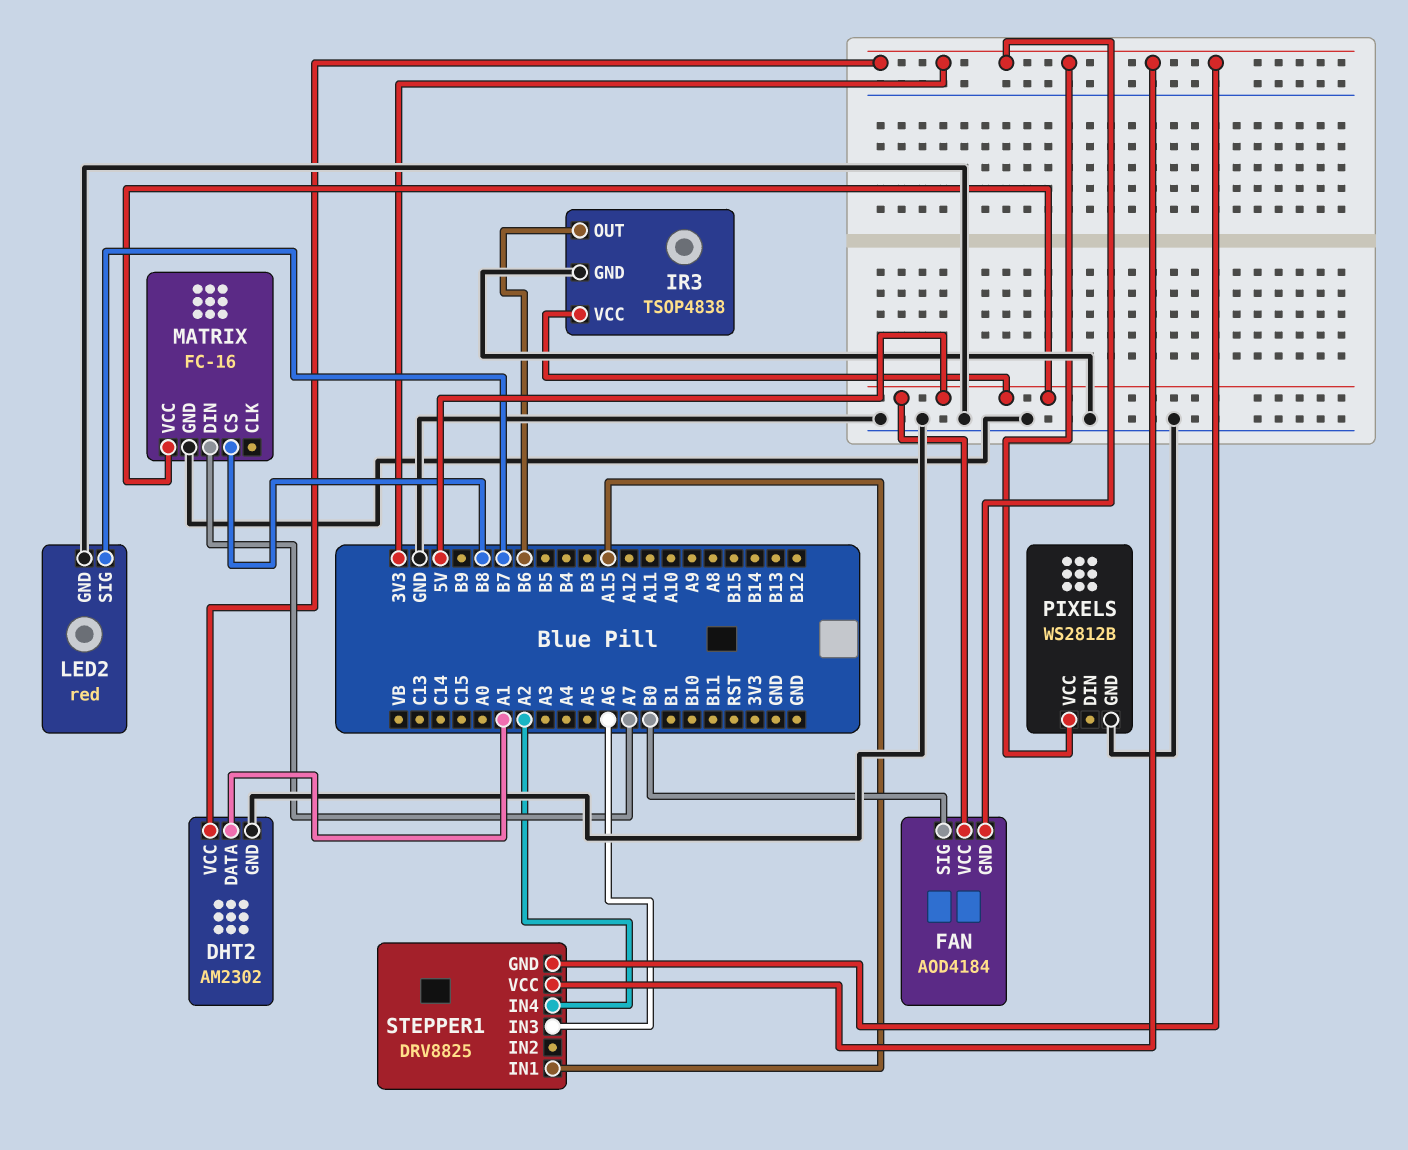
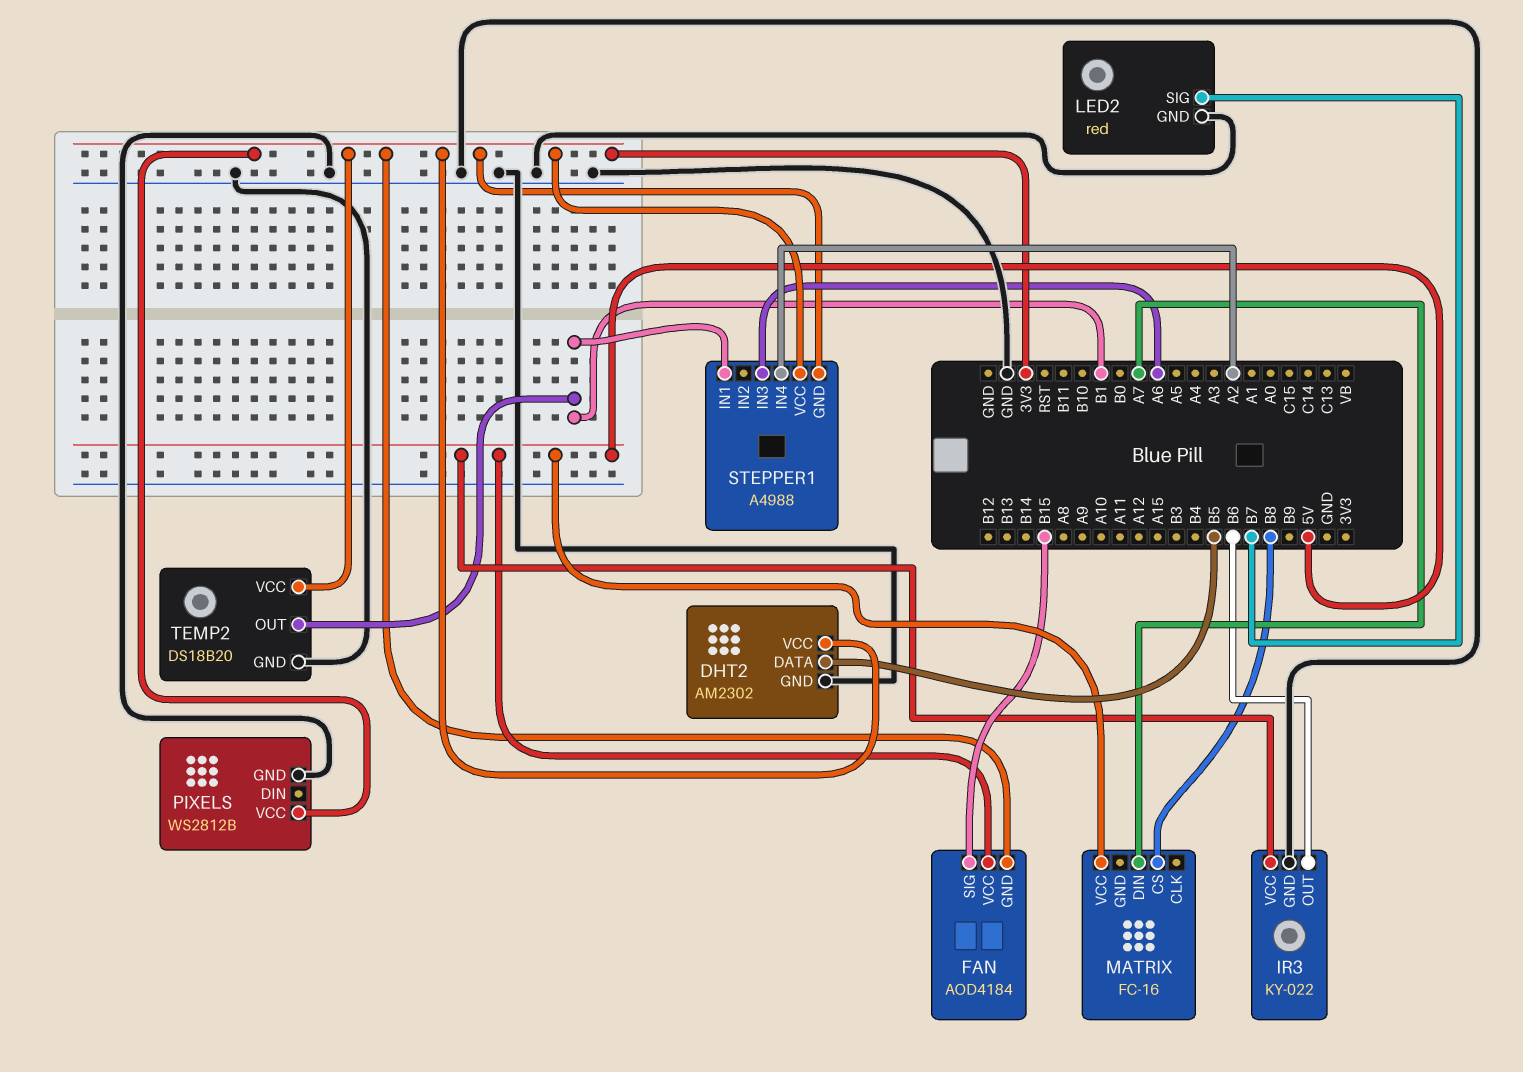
DHT2 pin DATA: A1 -> B5
FAN pin SIG: B0 -> B15
IR3: TSOP4838 -> KY-022
MATRIX pin GND: GND -> none
STEPPER1: DRV8825 -> A4988
STEPPER1 pin IN1: A15 -> B1
TEMP2: none -> DS18B20
TEMP2 pin GND: none -> GND
TEMP2 pin OUT: none -> B1
TEMP2 pin VCC: none -> 3V3

